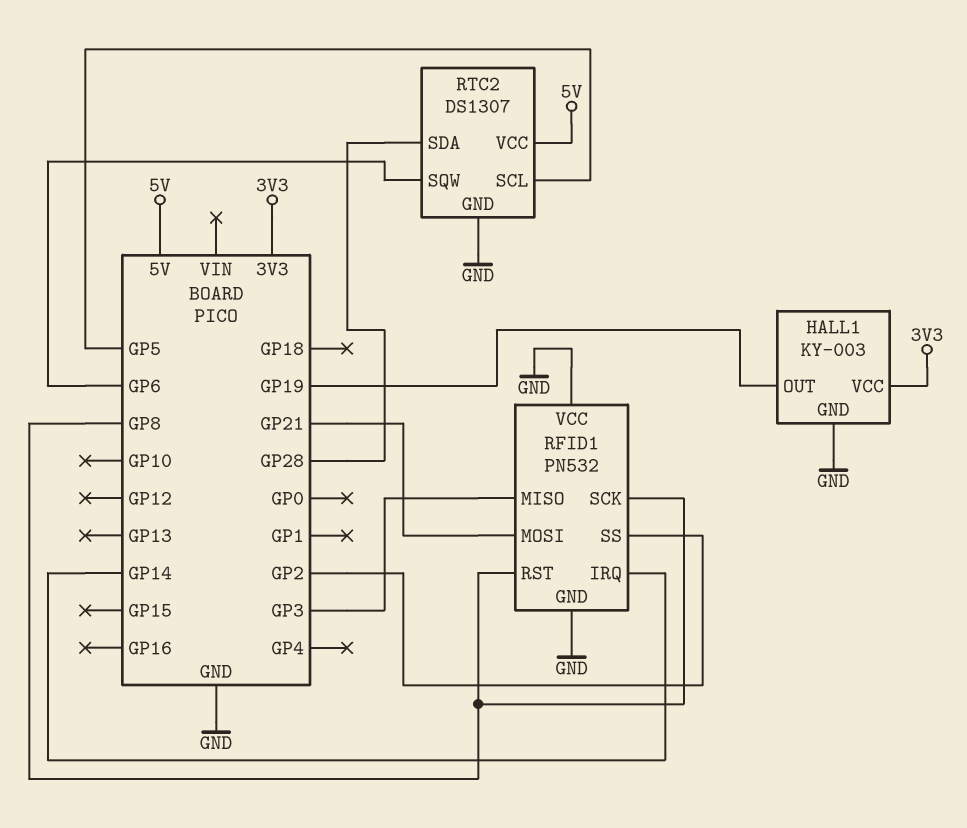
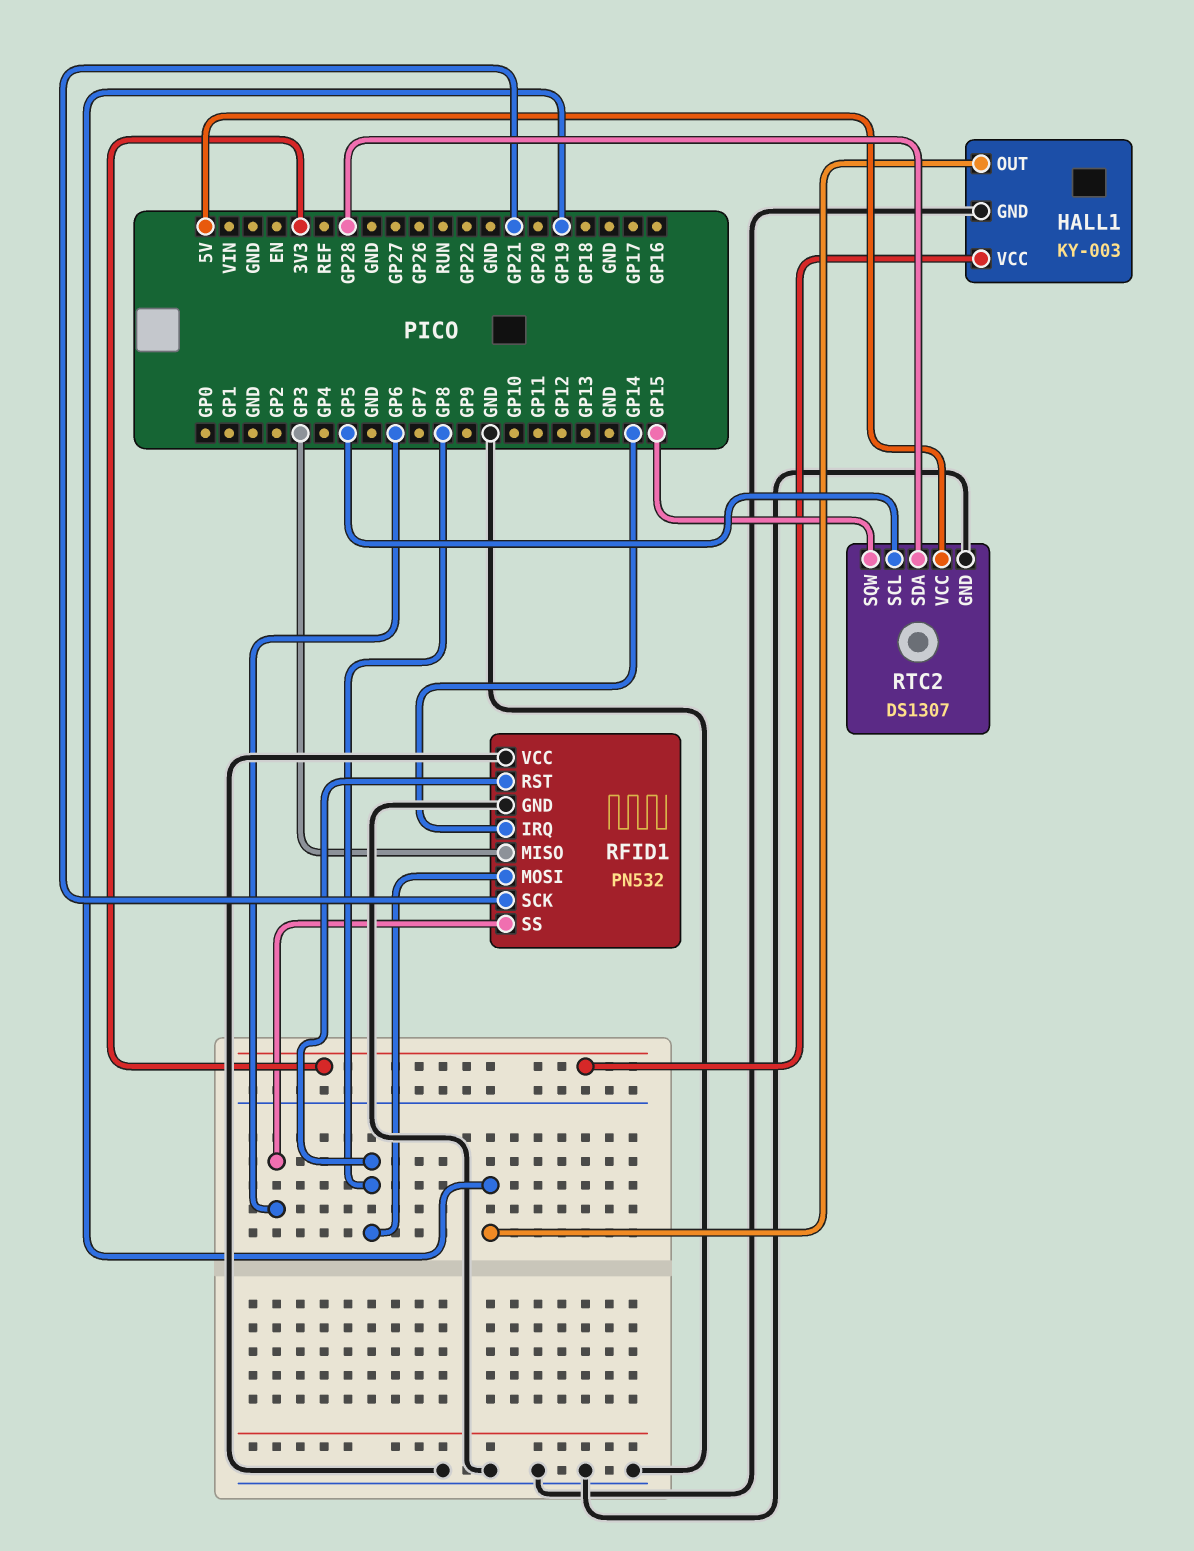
RFID1 pin MOSI: GP21 -> GP8
RFID1 pin SCK: GP8 -> GP21
RFID1 pin SS: GP2 -> GP6
RTC2 pin SQW: GP6 -> GP15

